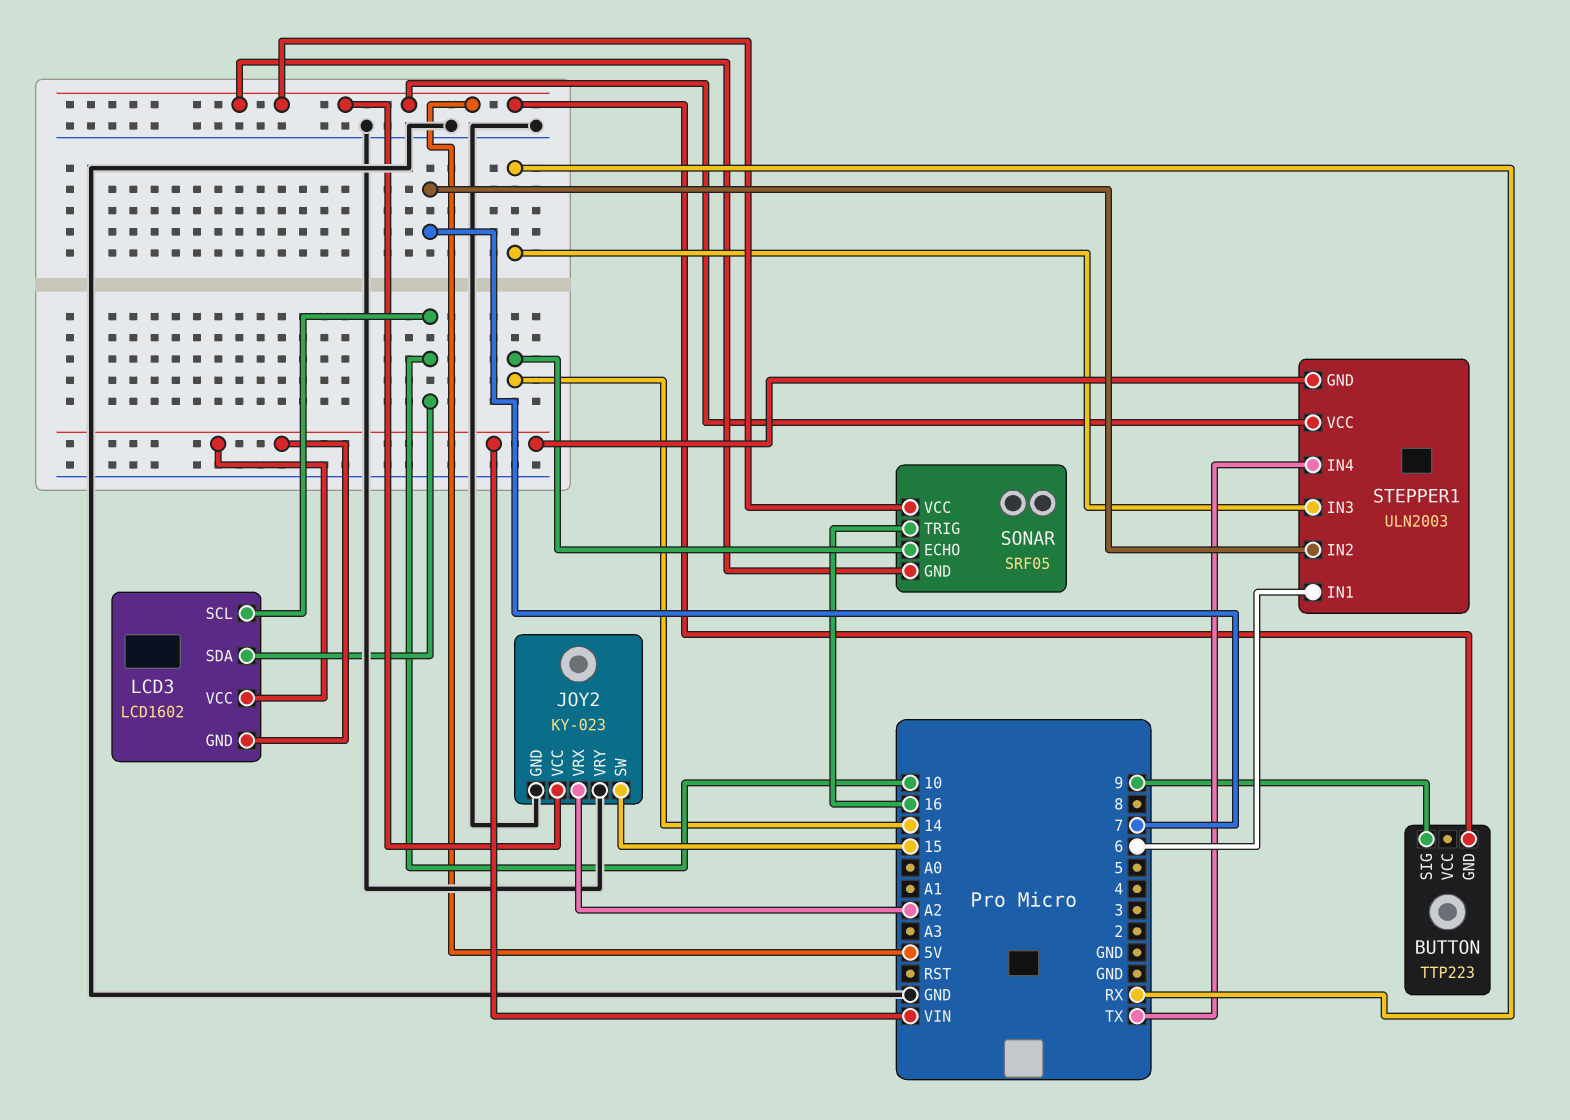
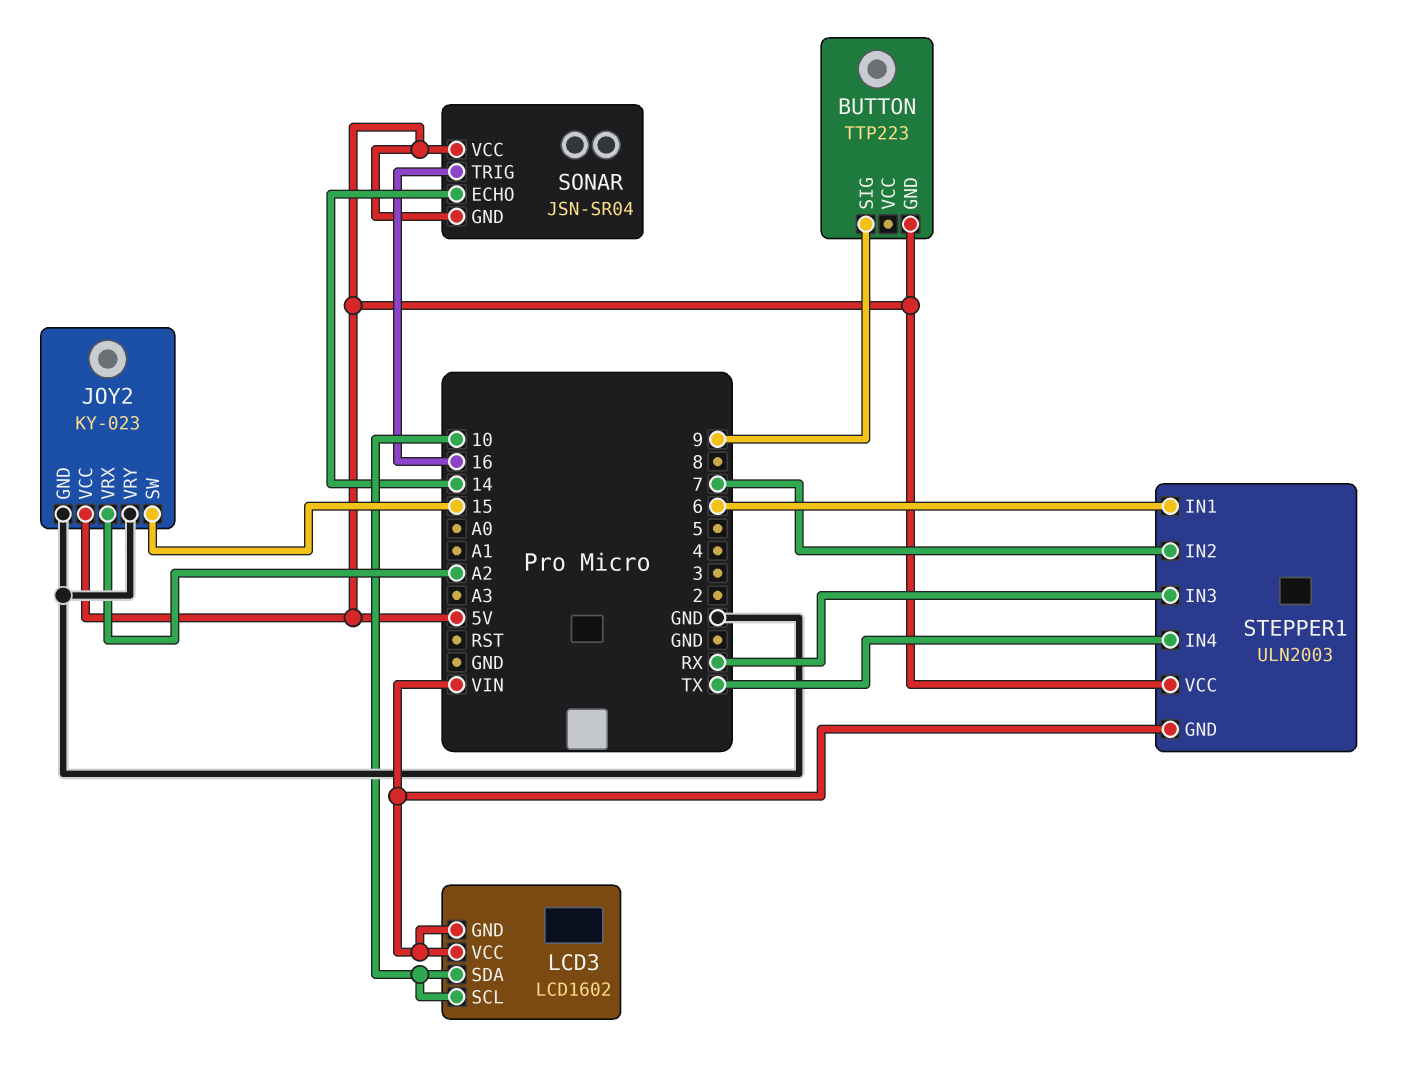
SONAR: SRF05 -> JSN-SR04

